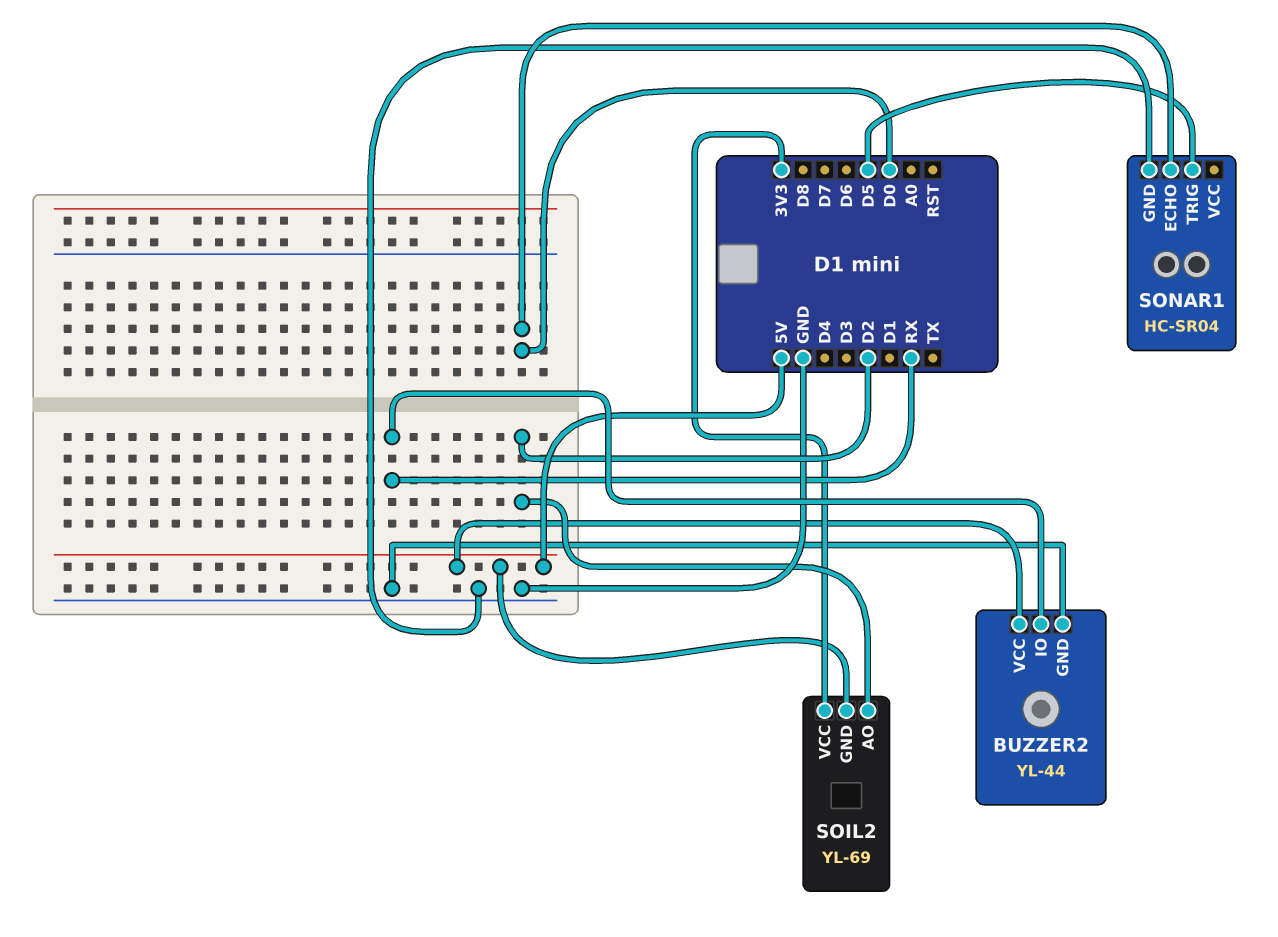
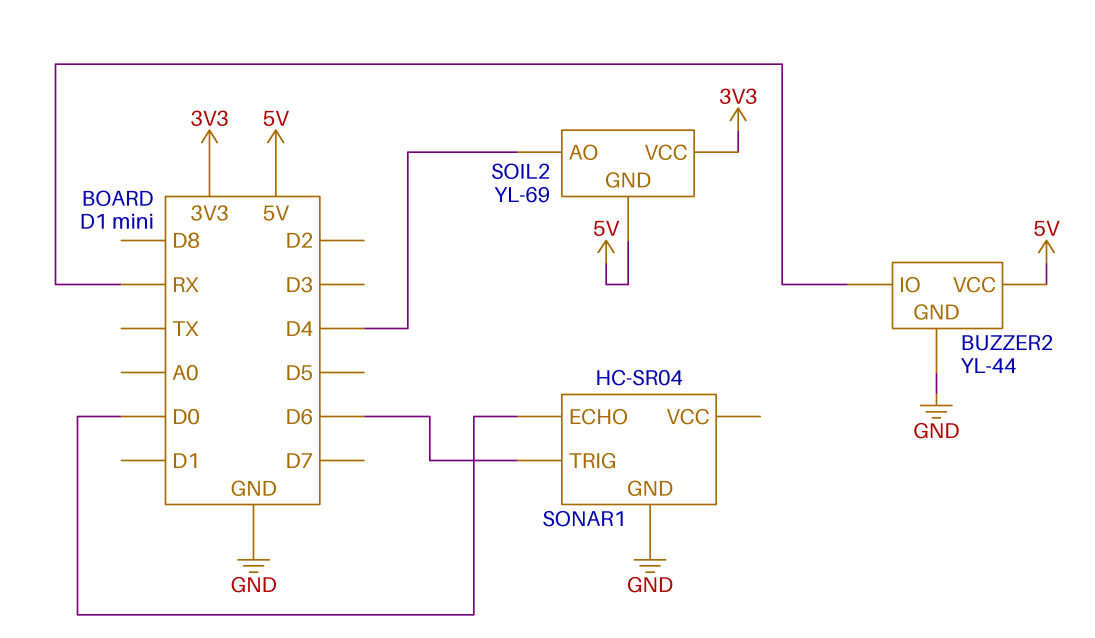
SOIL2 pin AO: D2 -> D4
SONAR1 pin TRIG: D5 -> D6

